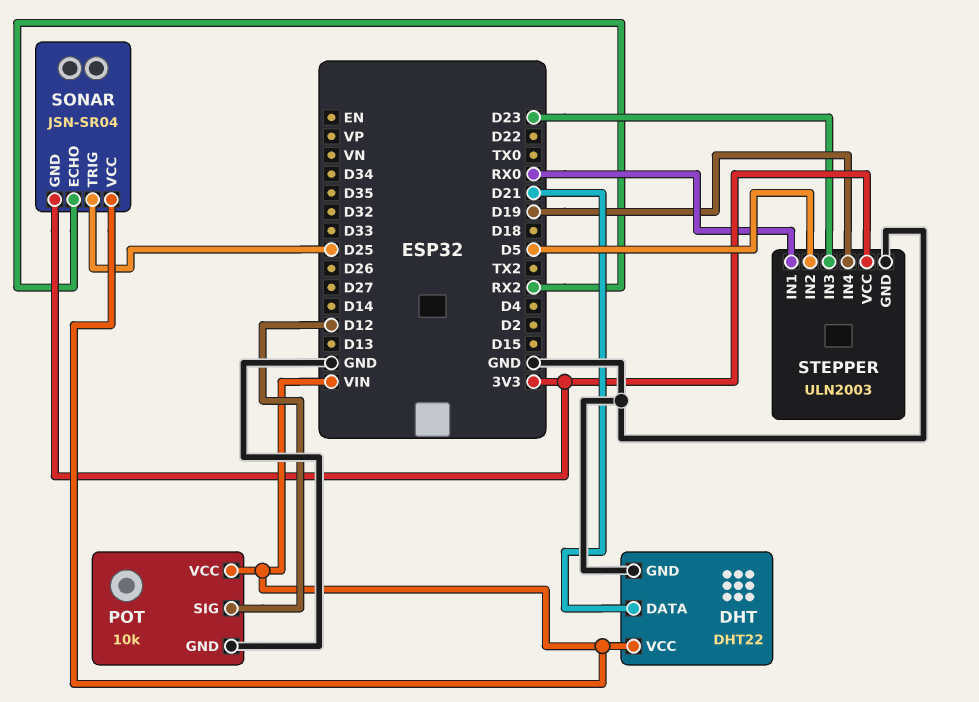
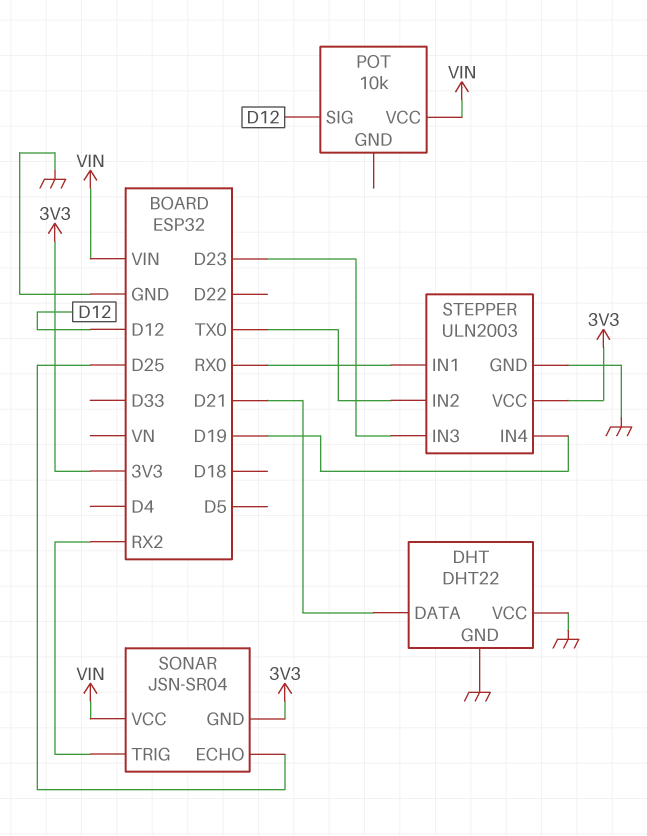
DHT pin VCC: VIN -> GND
POT pin GND: GND -> none
SONAR pin ECHO: RX2 -> D25
SONAR pin TRIG: D25 -> RX2
STEPPER pin IN2: D5 -> TX0

